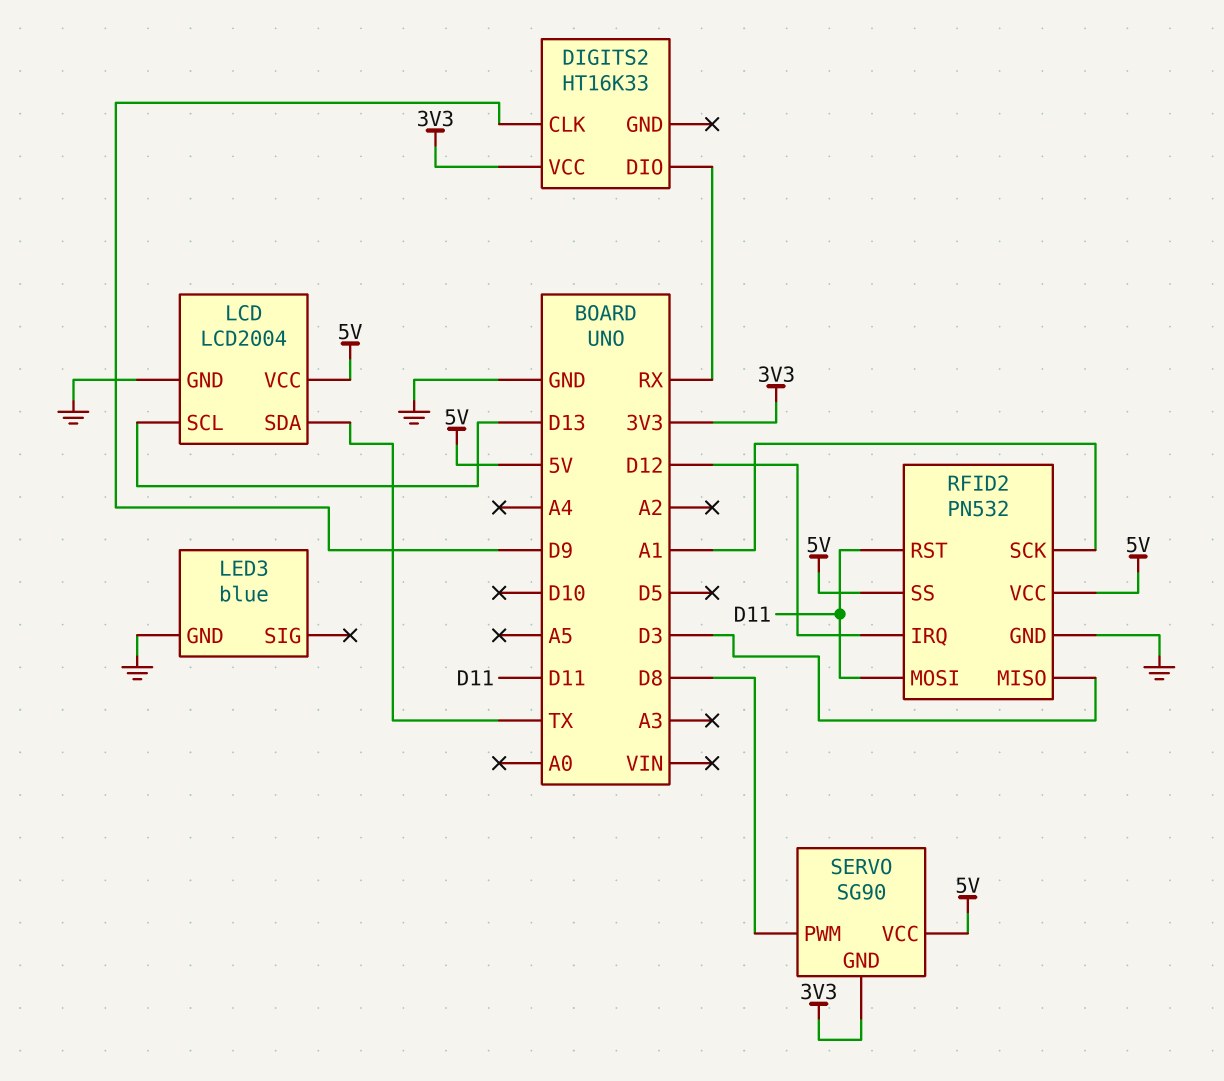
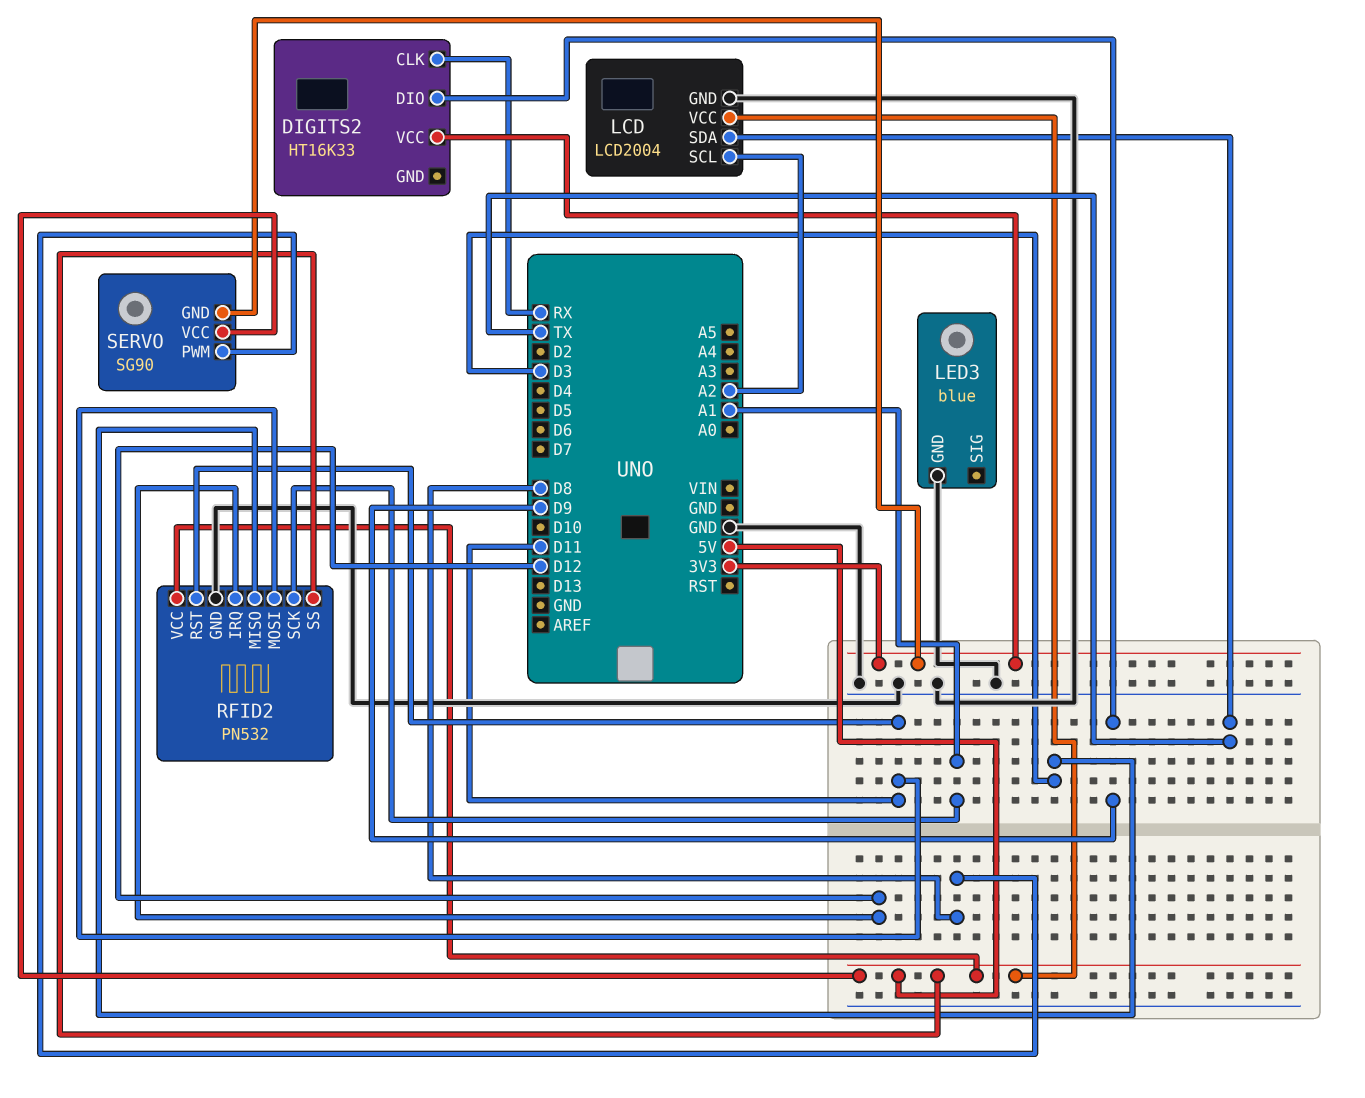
DIGITS2 pin CLK: D9 -> RX
DIGITS2 pin DIO: RX -> D9
LCD pin SCL: D13 -> A2

